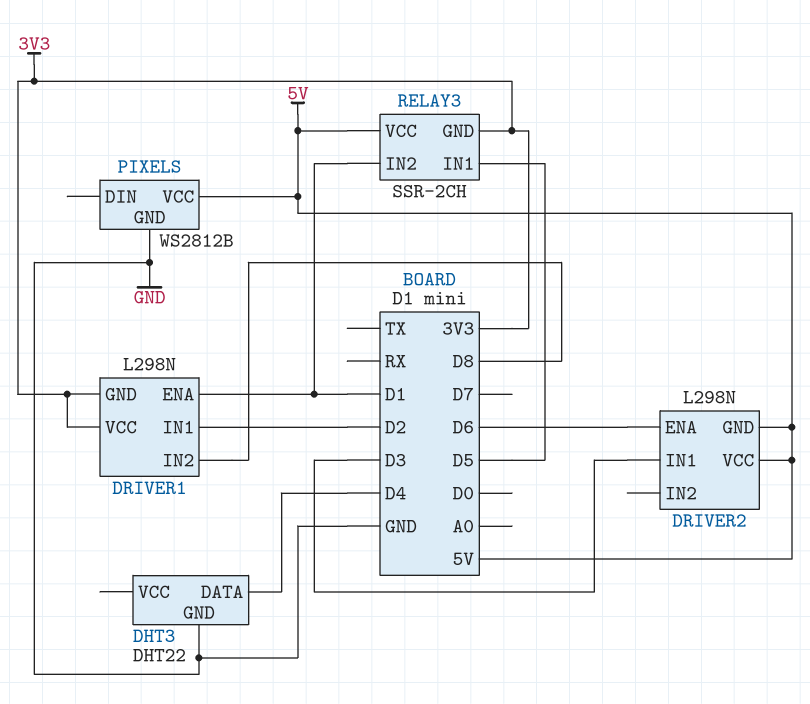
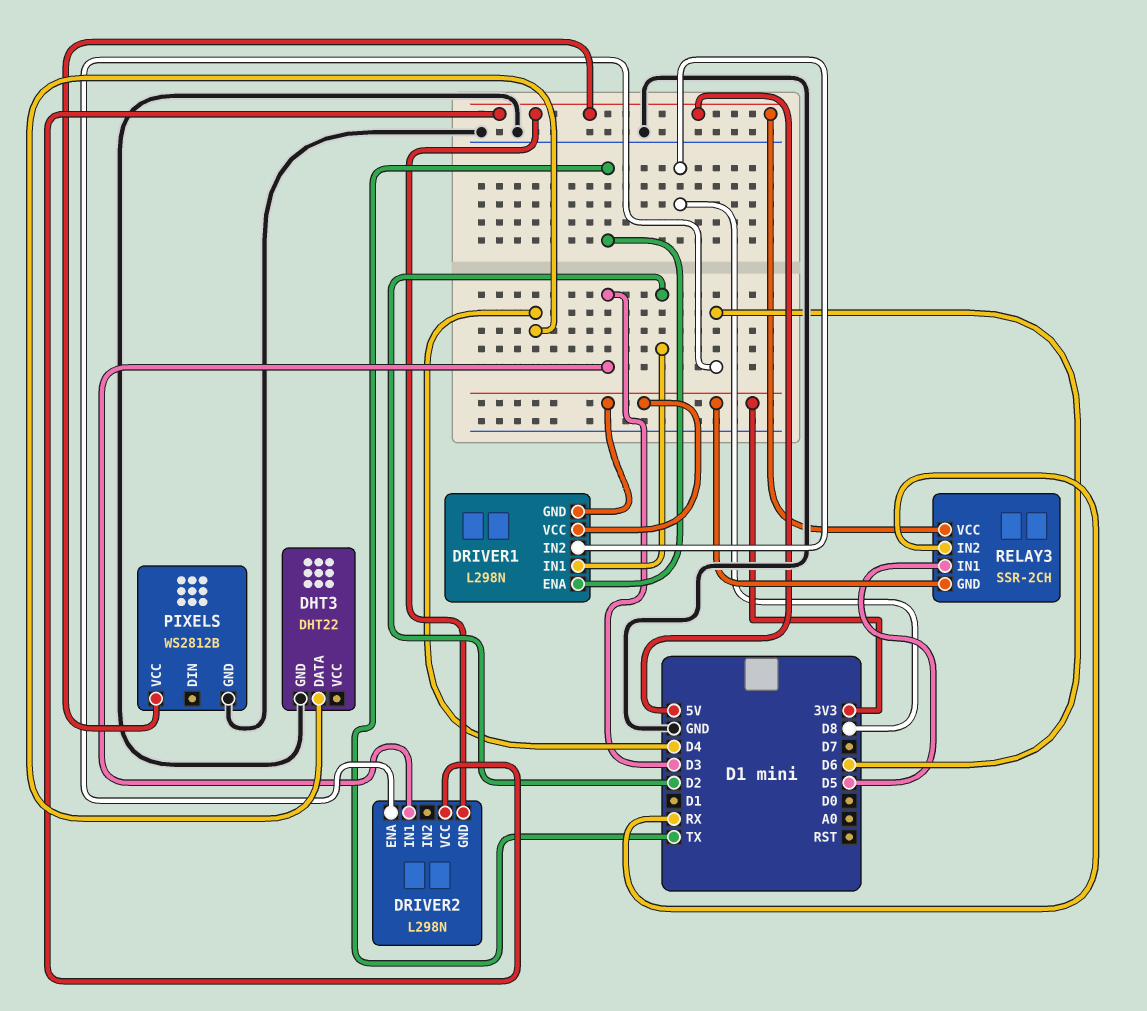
DRIVER1 pin ENA: D1 -> TX
RELAY3 pin IN2: D1 -> RX

